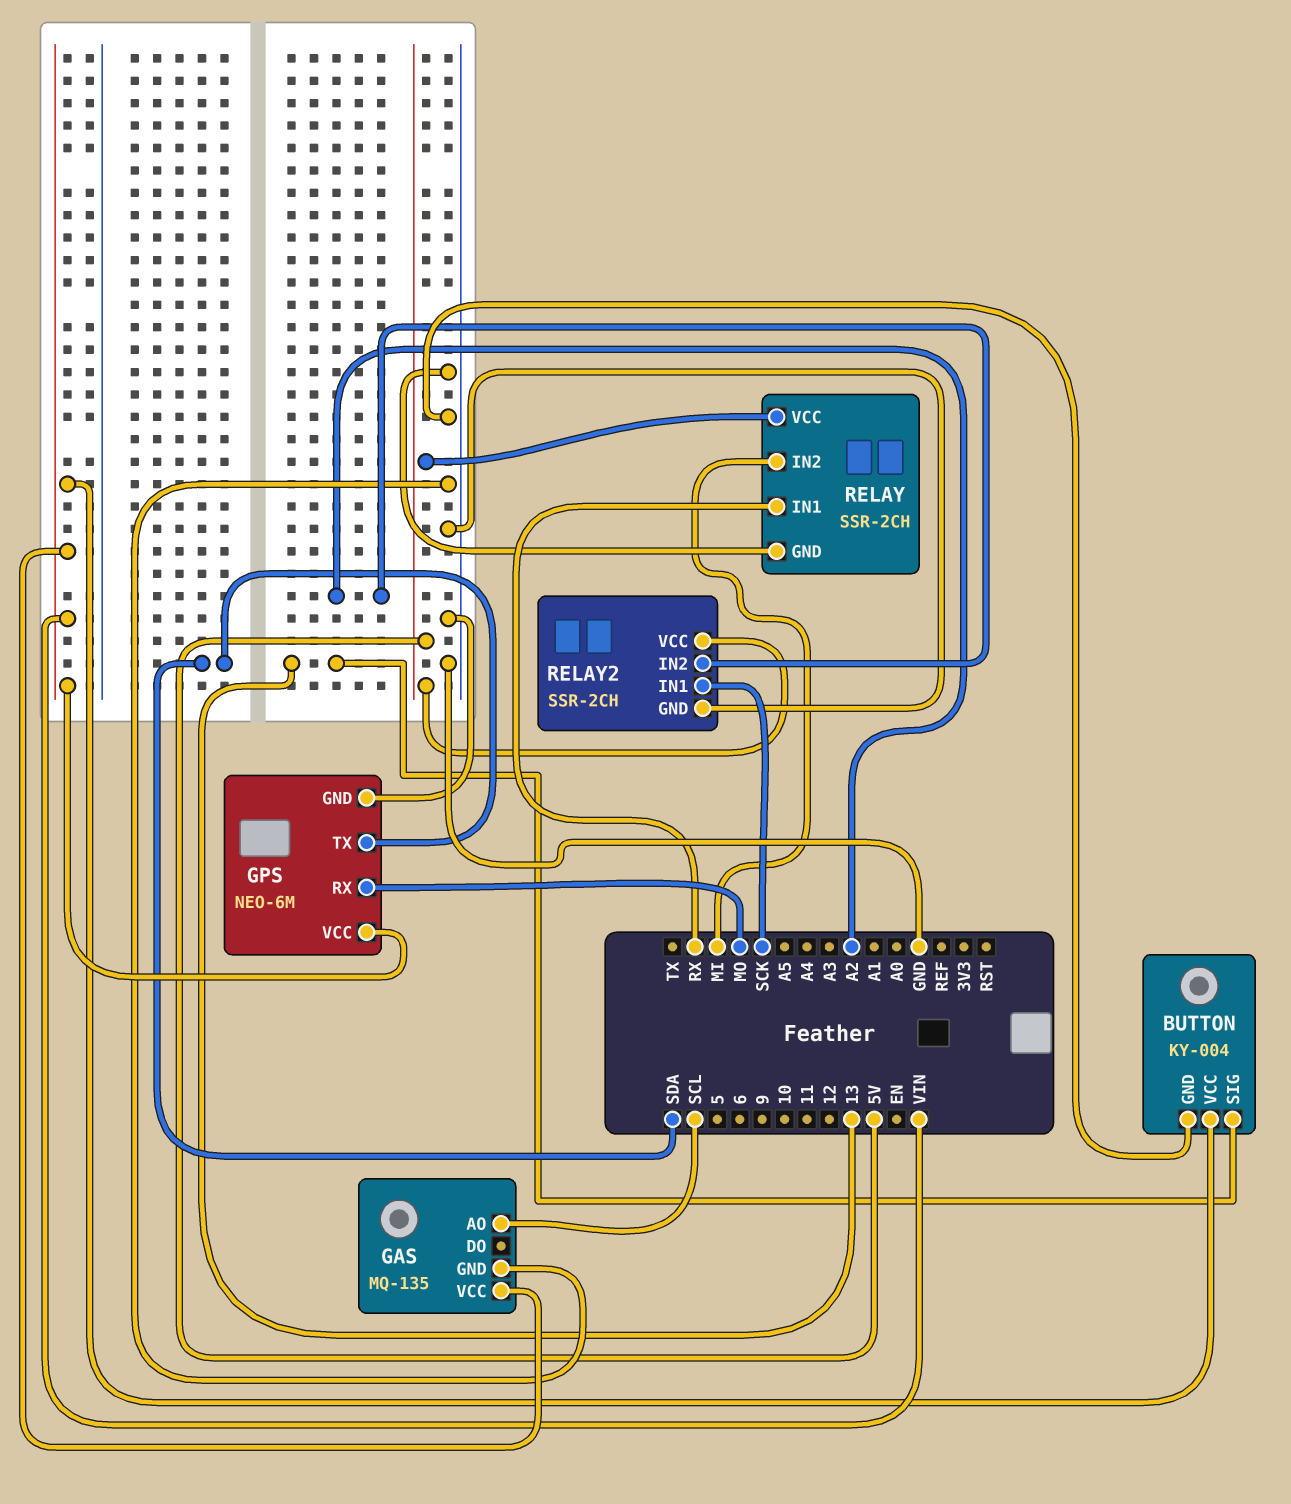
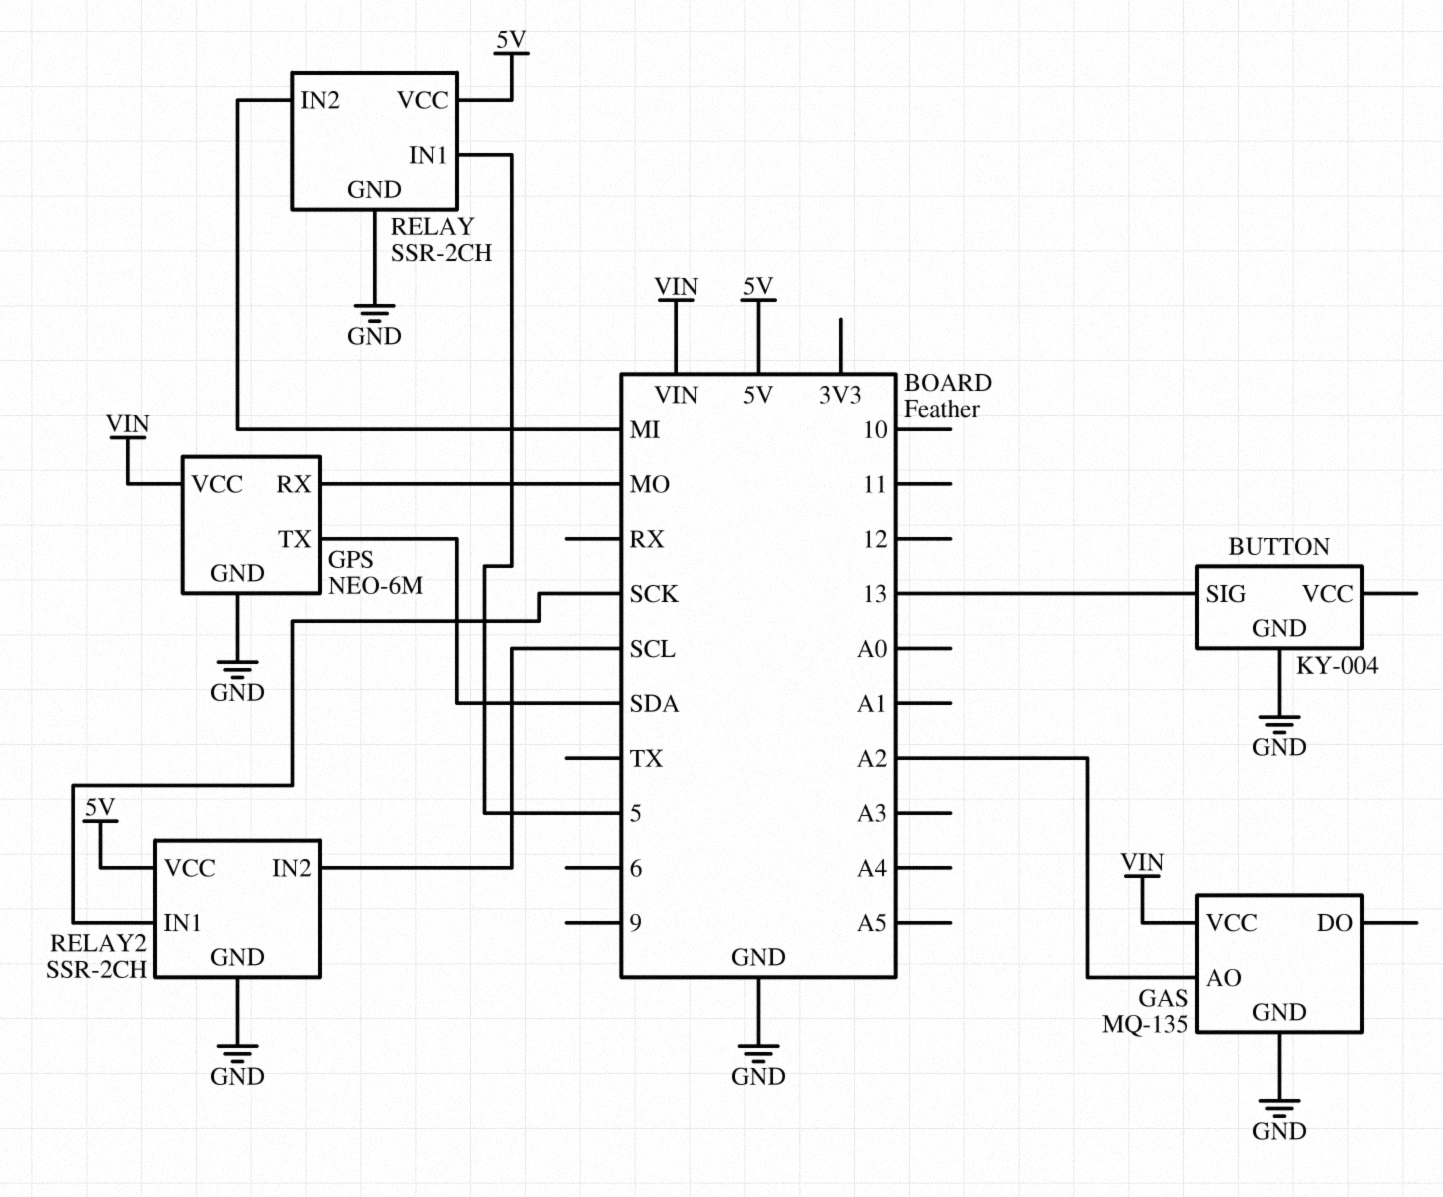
BUTTON pin VCC: VIN -> none
GAS pin AO: SCL -> A2
RELAY pin IN1: RX -> 5
RELAY2 pin IN2: A2 -> SCL

